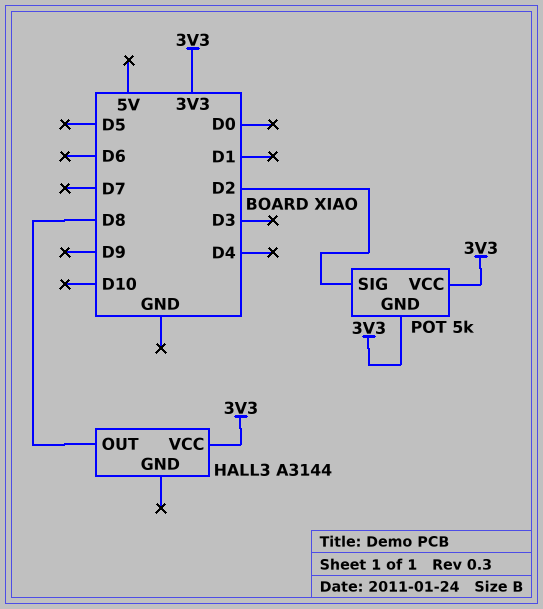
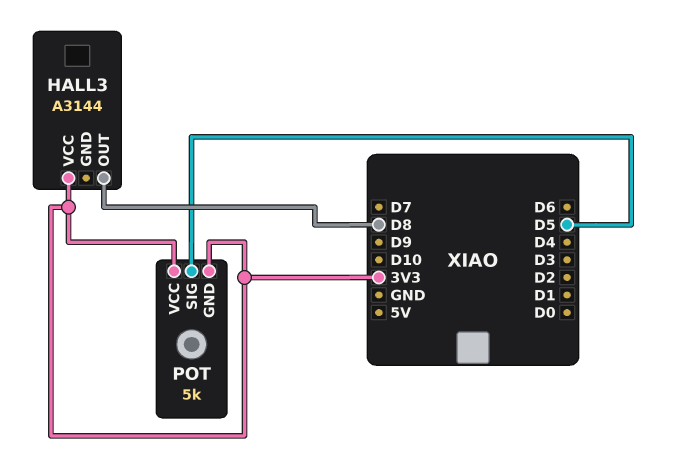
POT pin SIG: D2 -> D5

